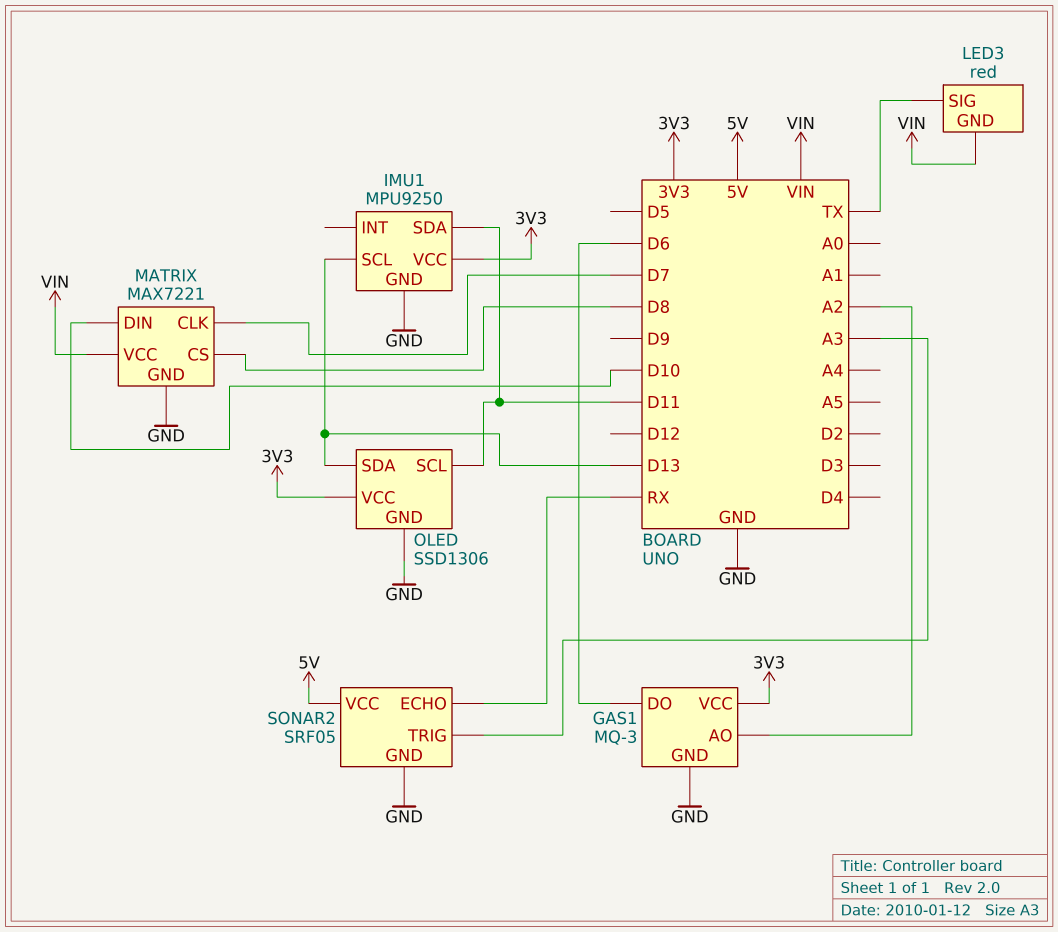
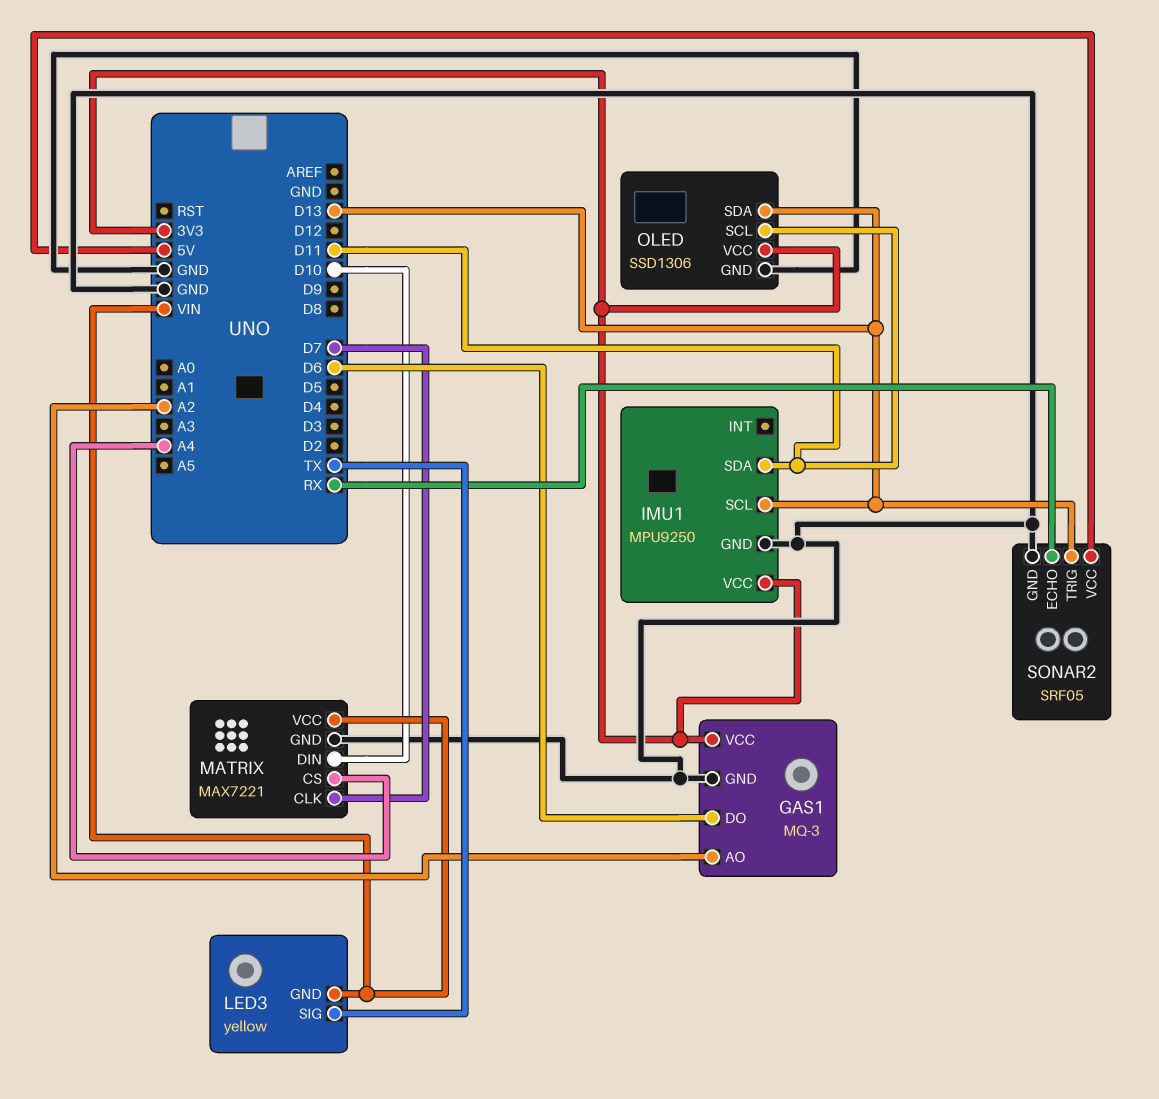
LED3: red -> yellow
MATRIX pin CS: D8 -> A4
SONAR2 pin TRIG: A3 -> D13

